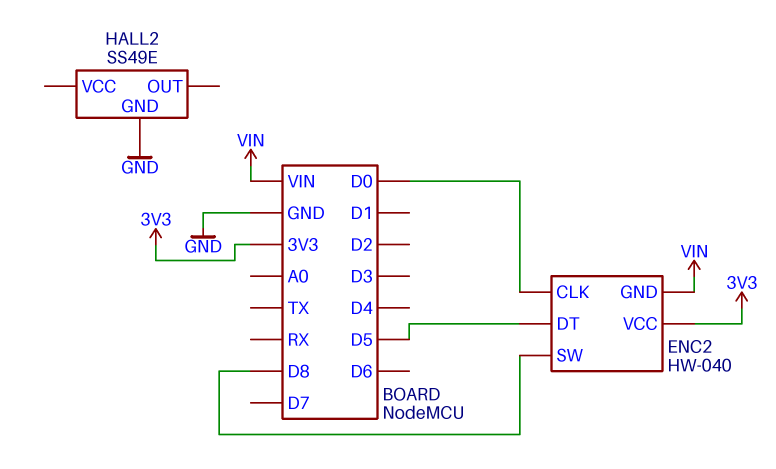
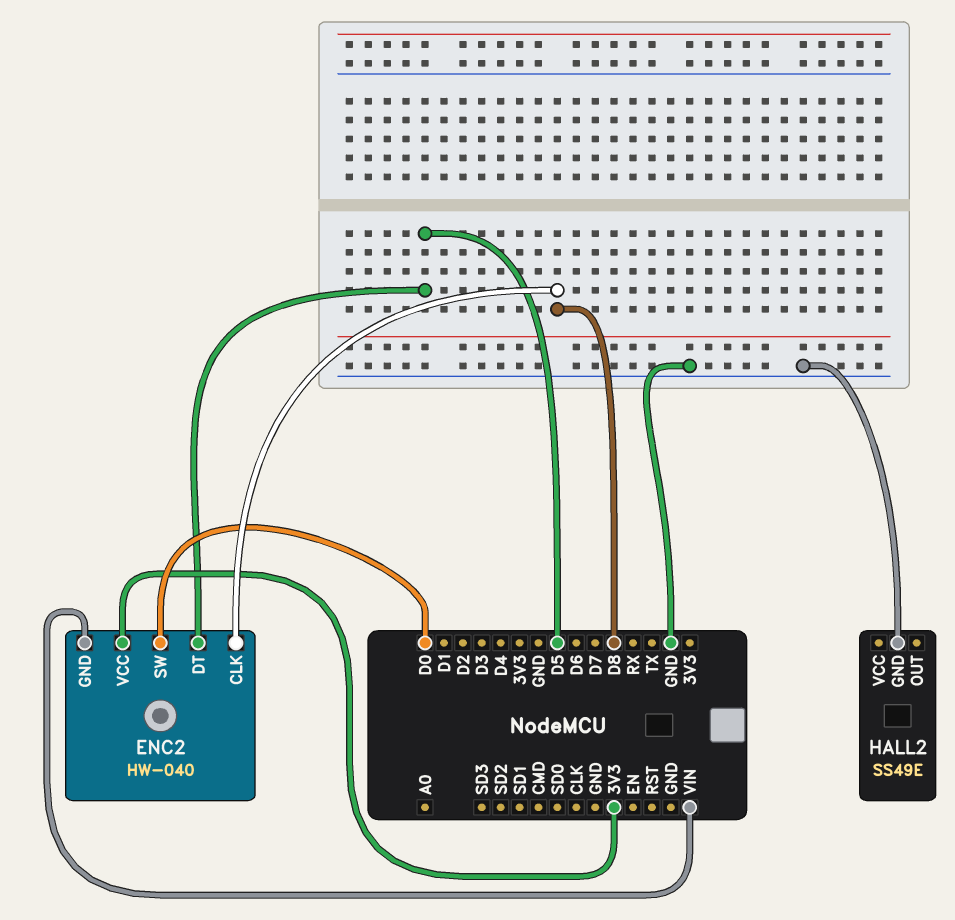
ENC2 pin CLK: D0 -> D8
ENC2 pin SW: D8 -> D0

